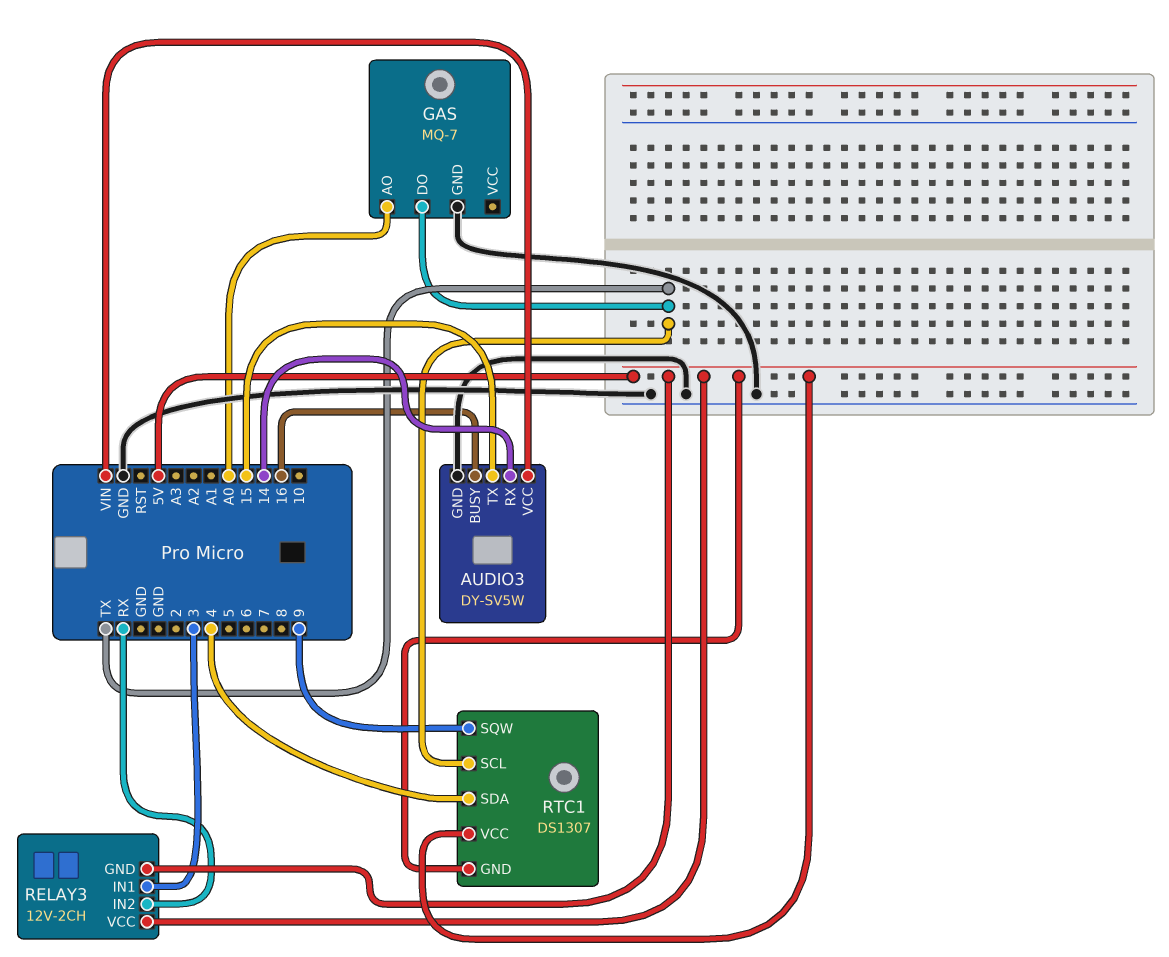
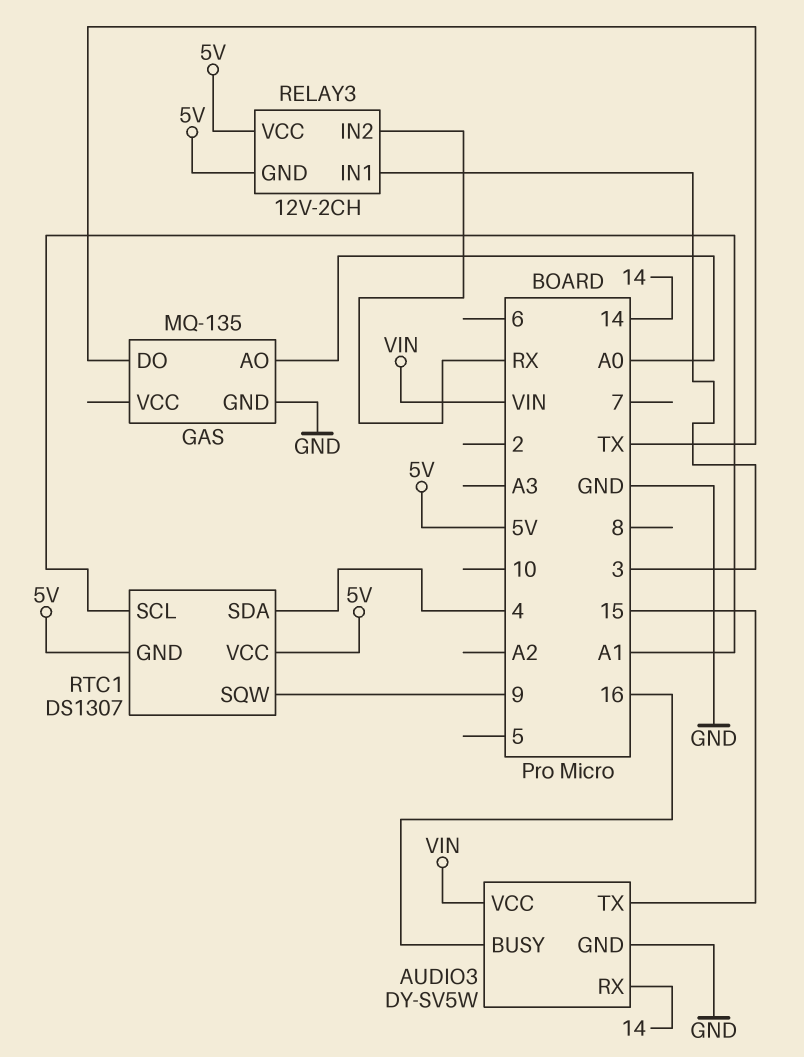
GAS: MQ-7 -> MQ-135
RTC1 pin SCL: TX -> A1

